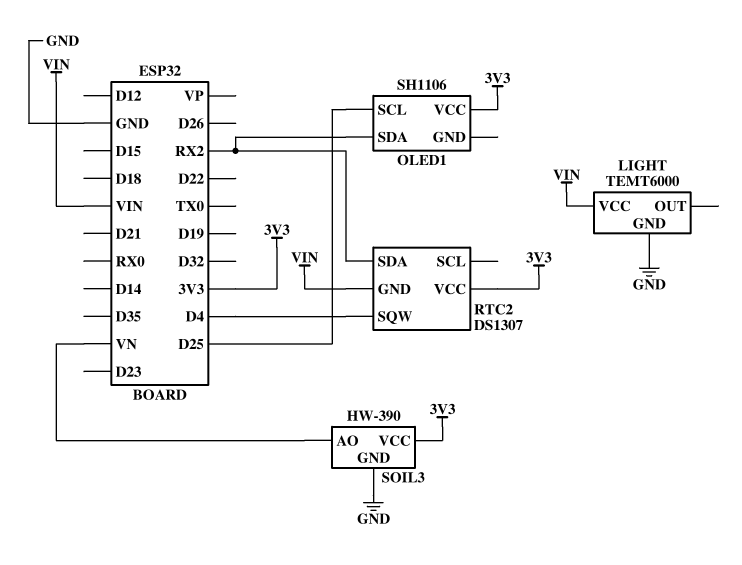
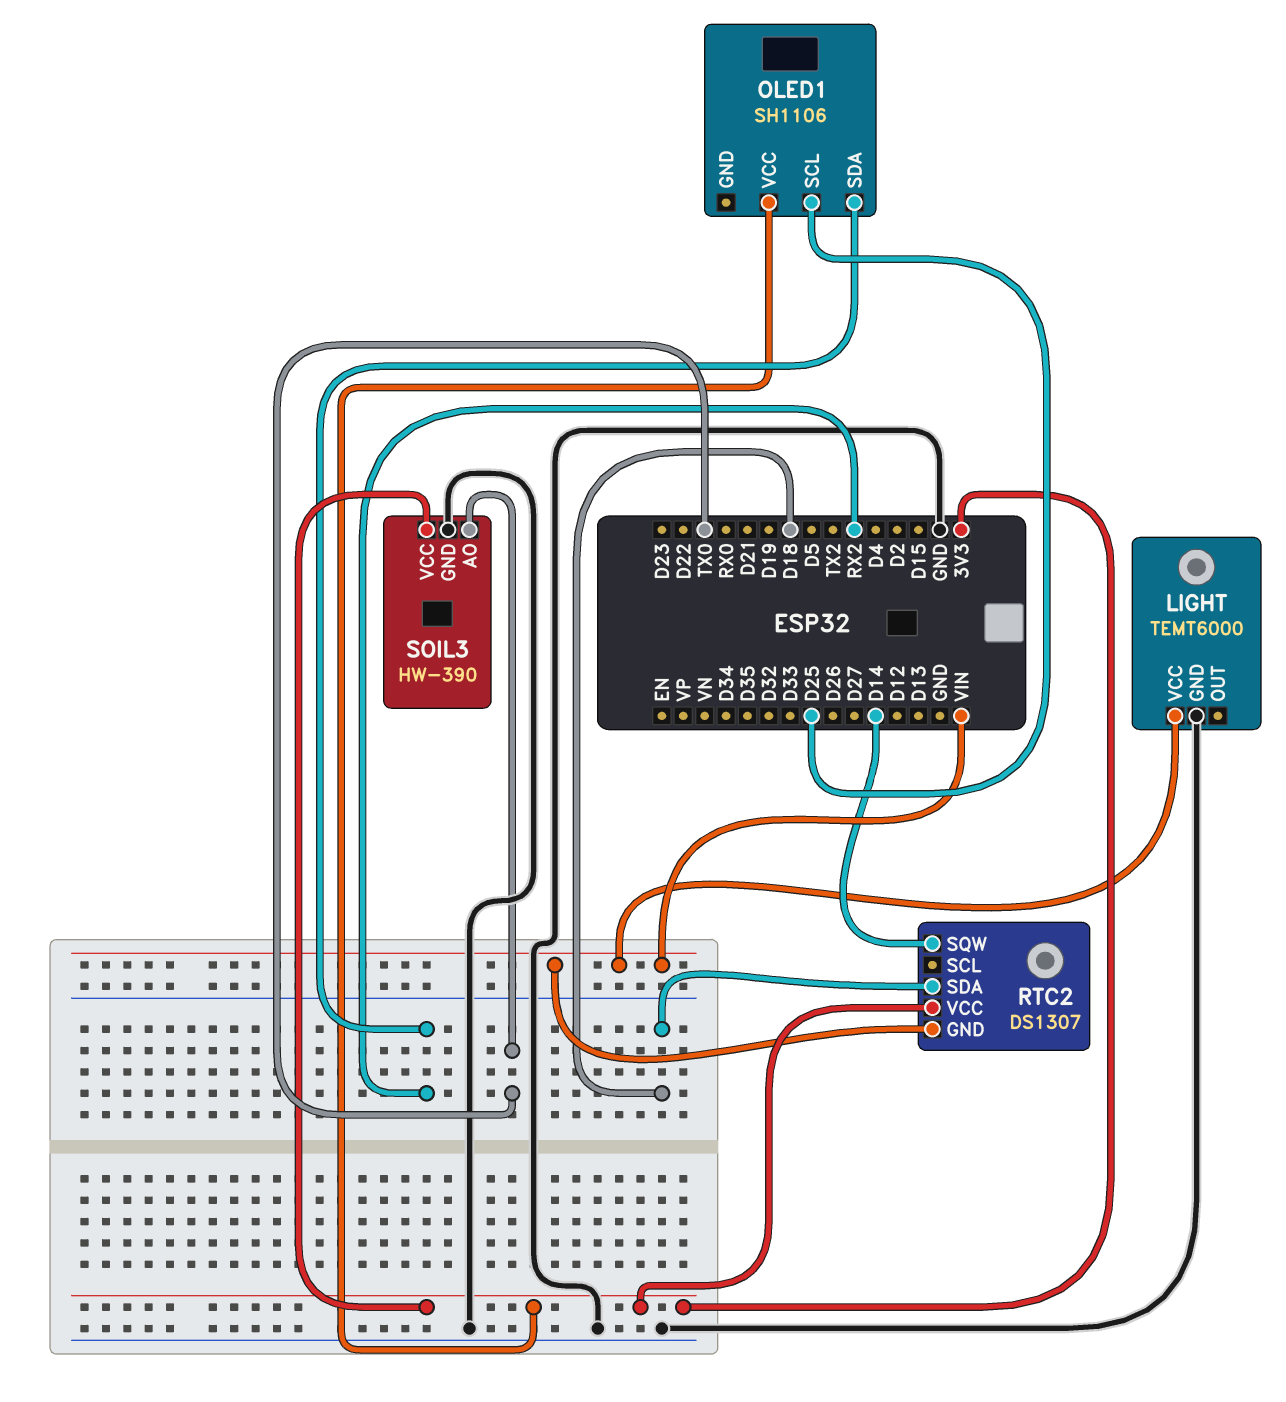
RTC2 pin SDA: RX2 -> D18
RTC2 pin SQW: D4 -> D14
SOIL3 pin AO: VN -> TX0

